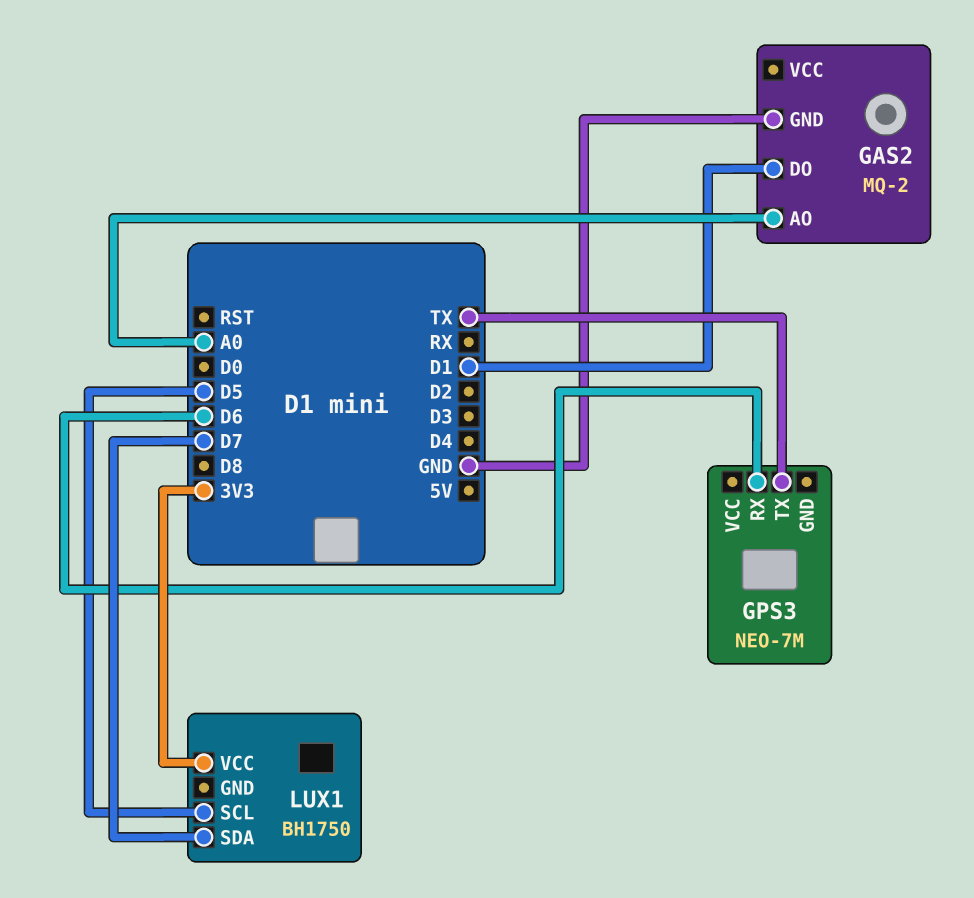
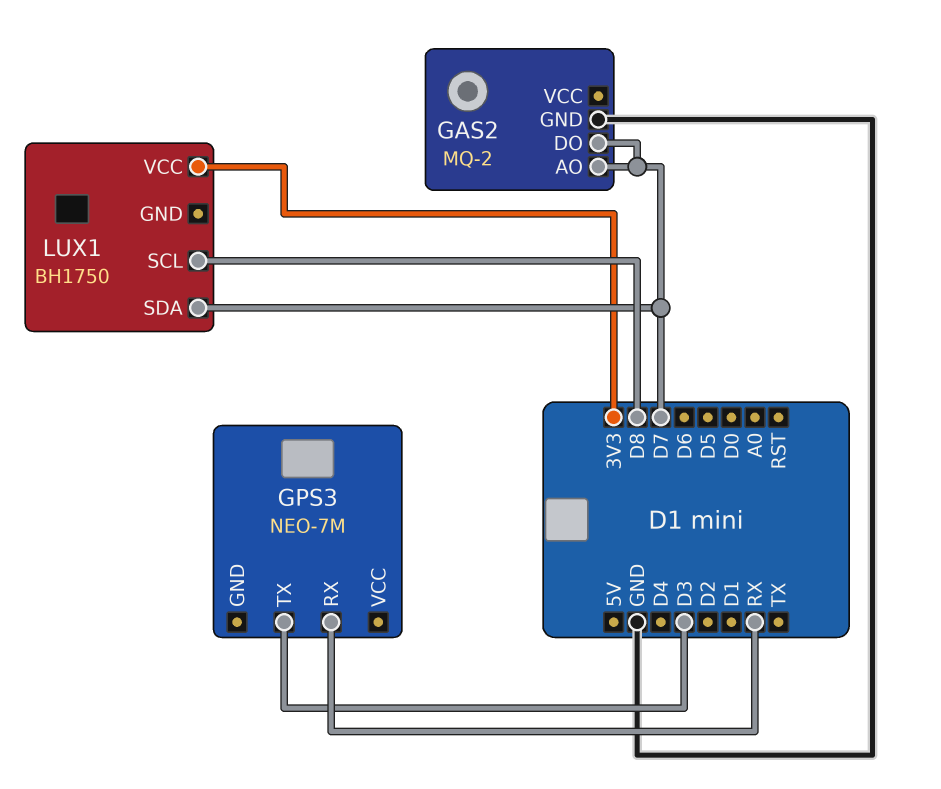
GAS2 pin AO: A0 -> D7
GAS2 pin DO: D1 -> D7
GPS3 pin RX: D6 -> RX
GPS3 pin TX: TX -> D3
LUX1 pin SCL: D5 -> D8

